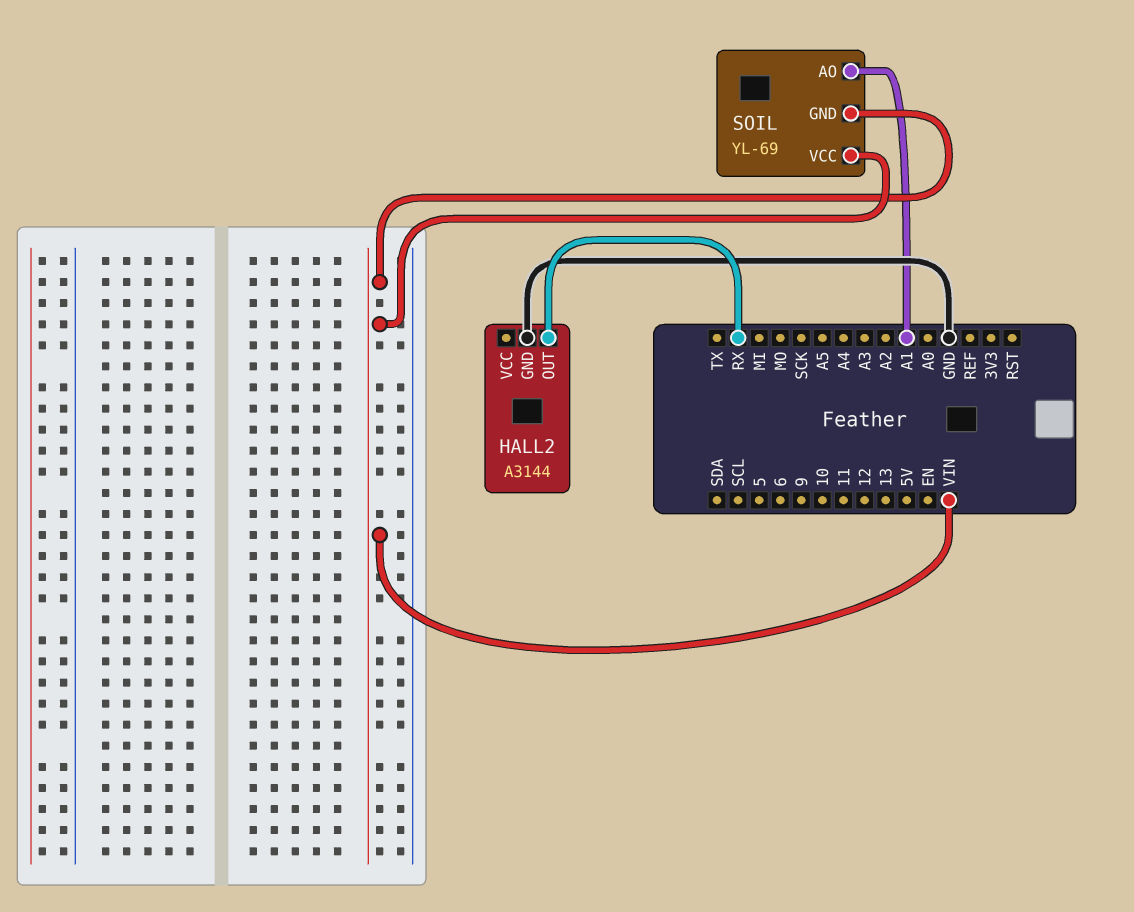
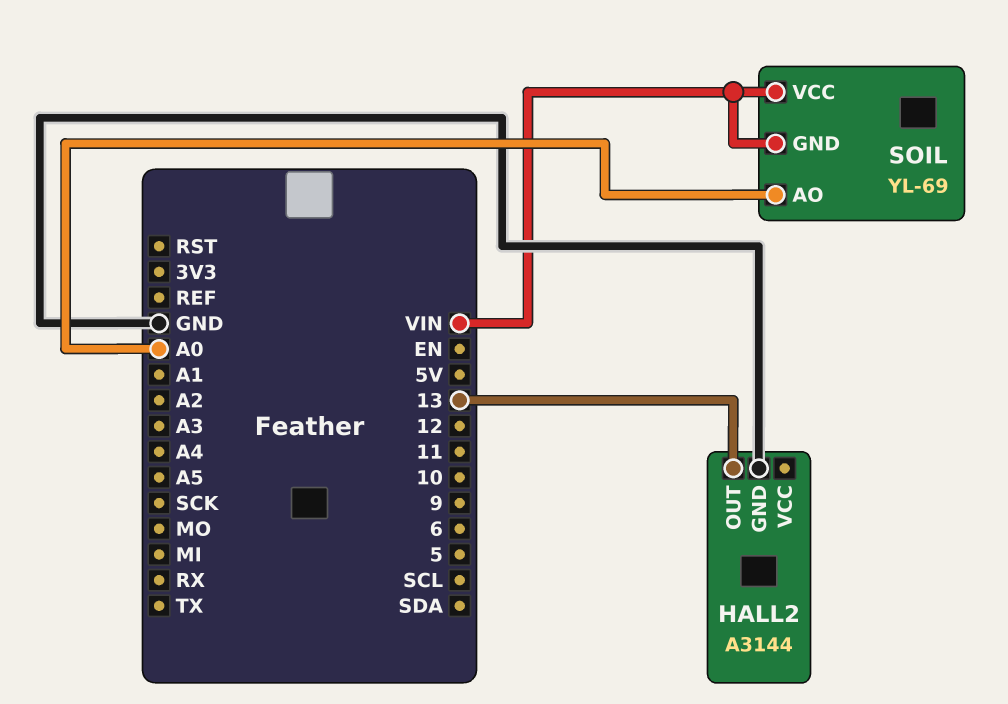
HALL2 pin OUT: RX -> 13
SOIL pin AO: A1 -> A0

